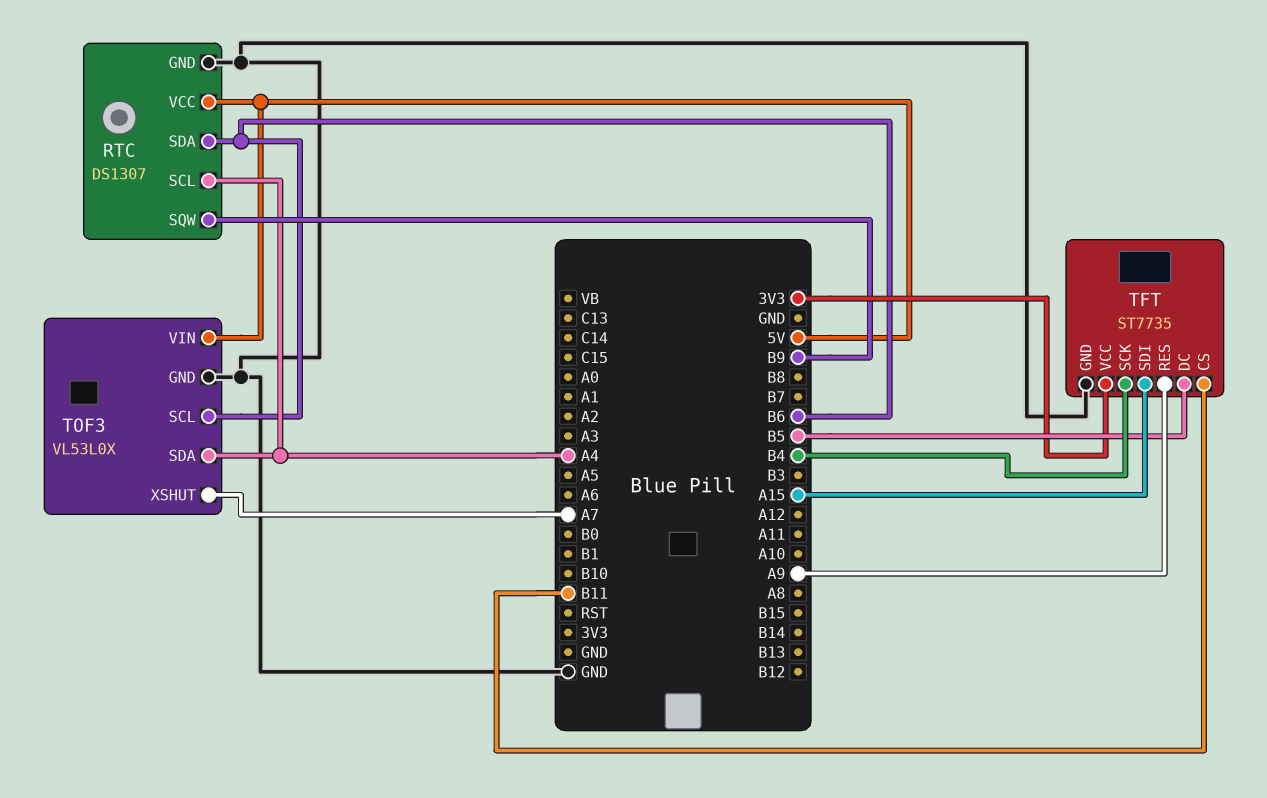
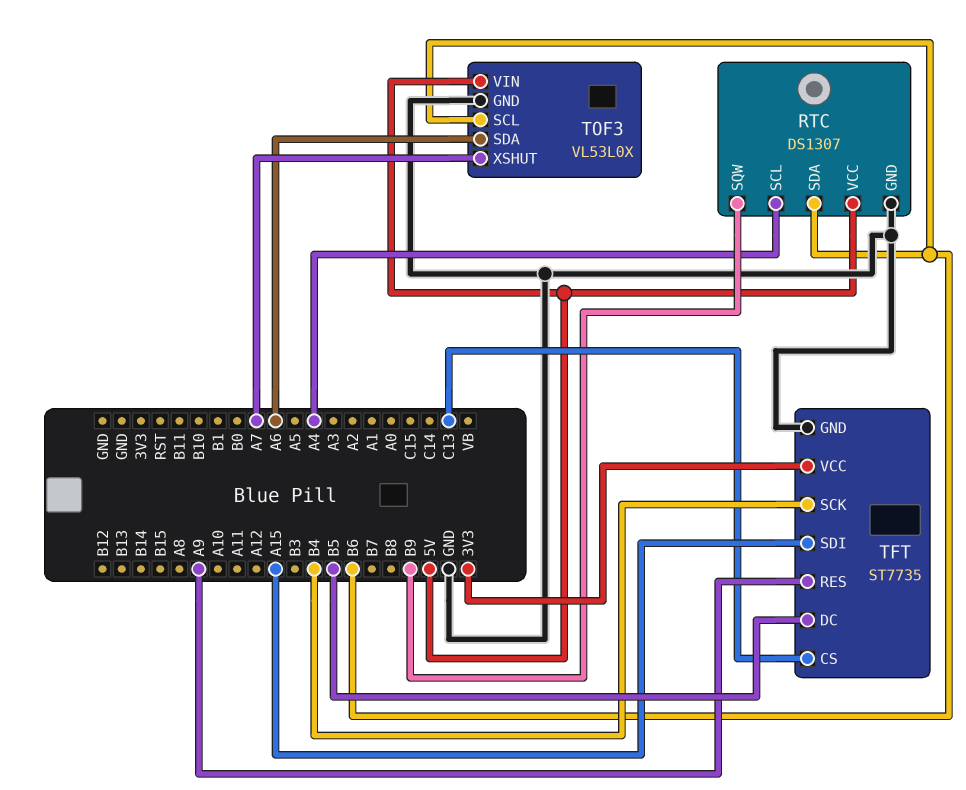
TFT pin CS: B11 -> C13
TOF3 pin SDA: A4 -> A6

